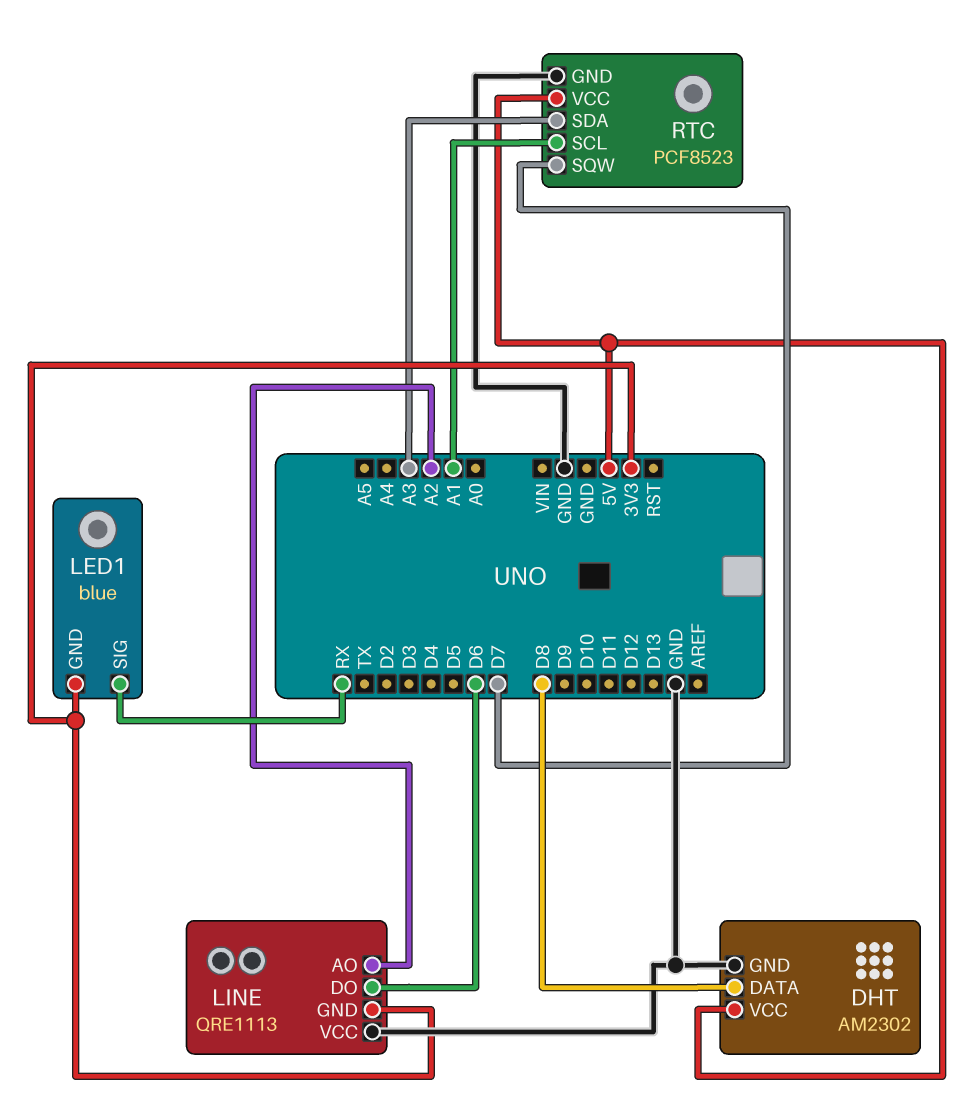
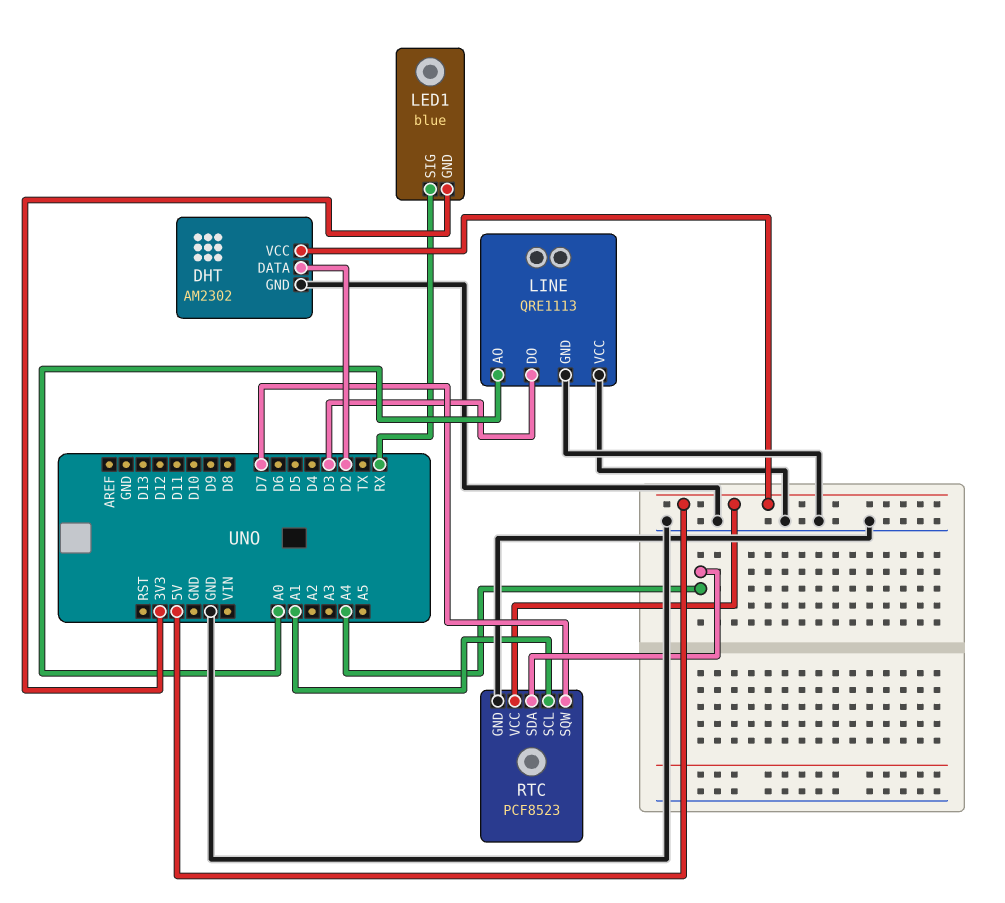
DHT pin DATA: D8 -> D2
LINE pin AO: A2 -> A0
LINE pin DO: D6 -> D3
LINE pin GND: 3V3 -> GND
RTC pin SDA: A3 -> A4

